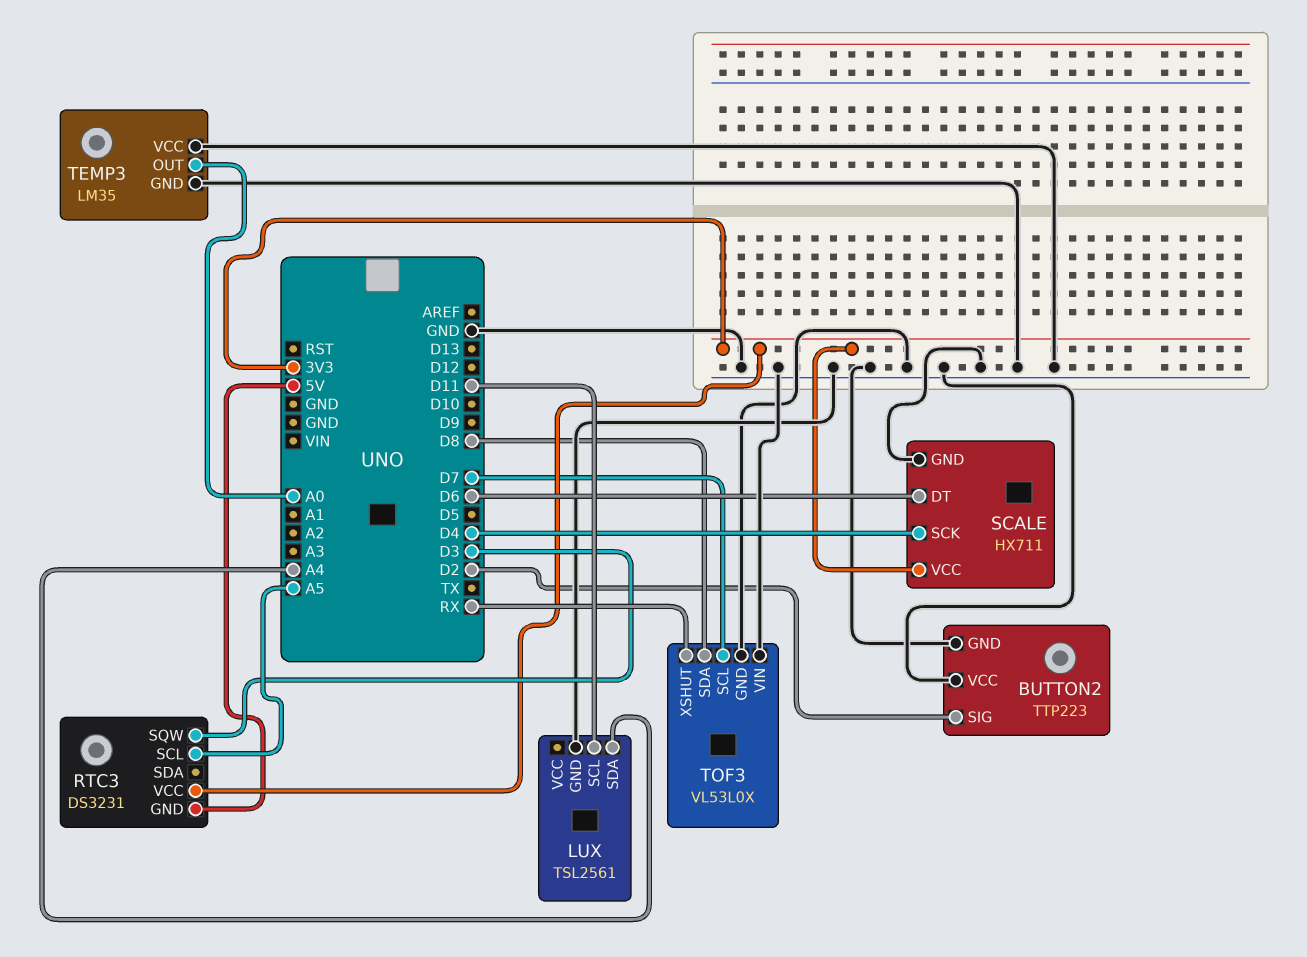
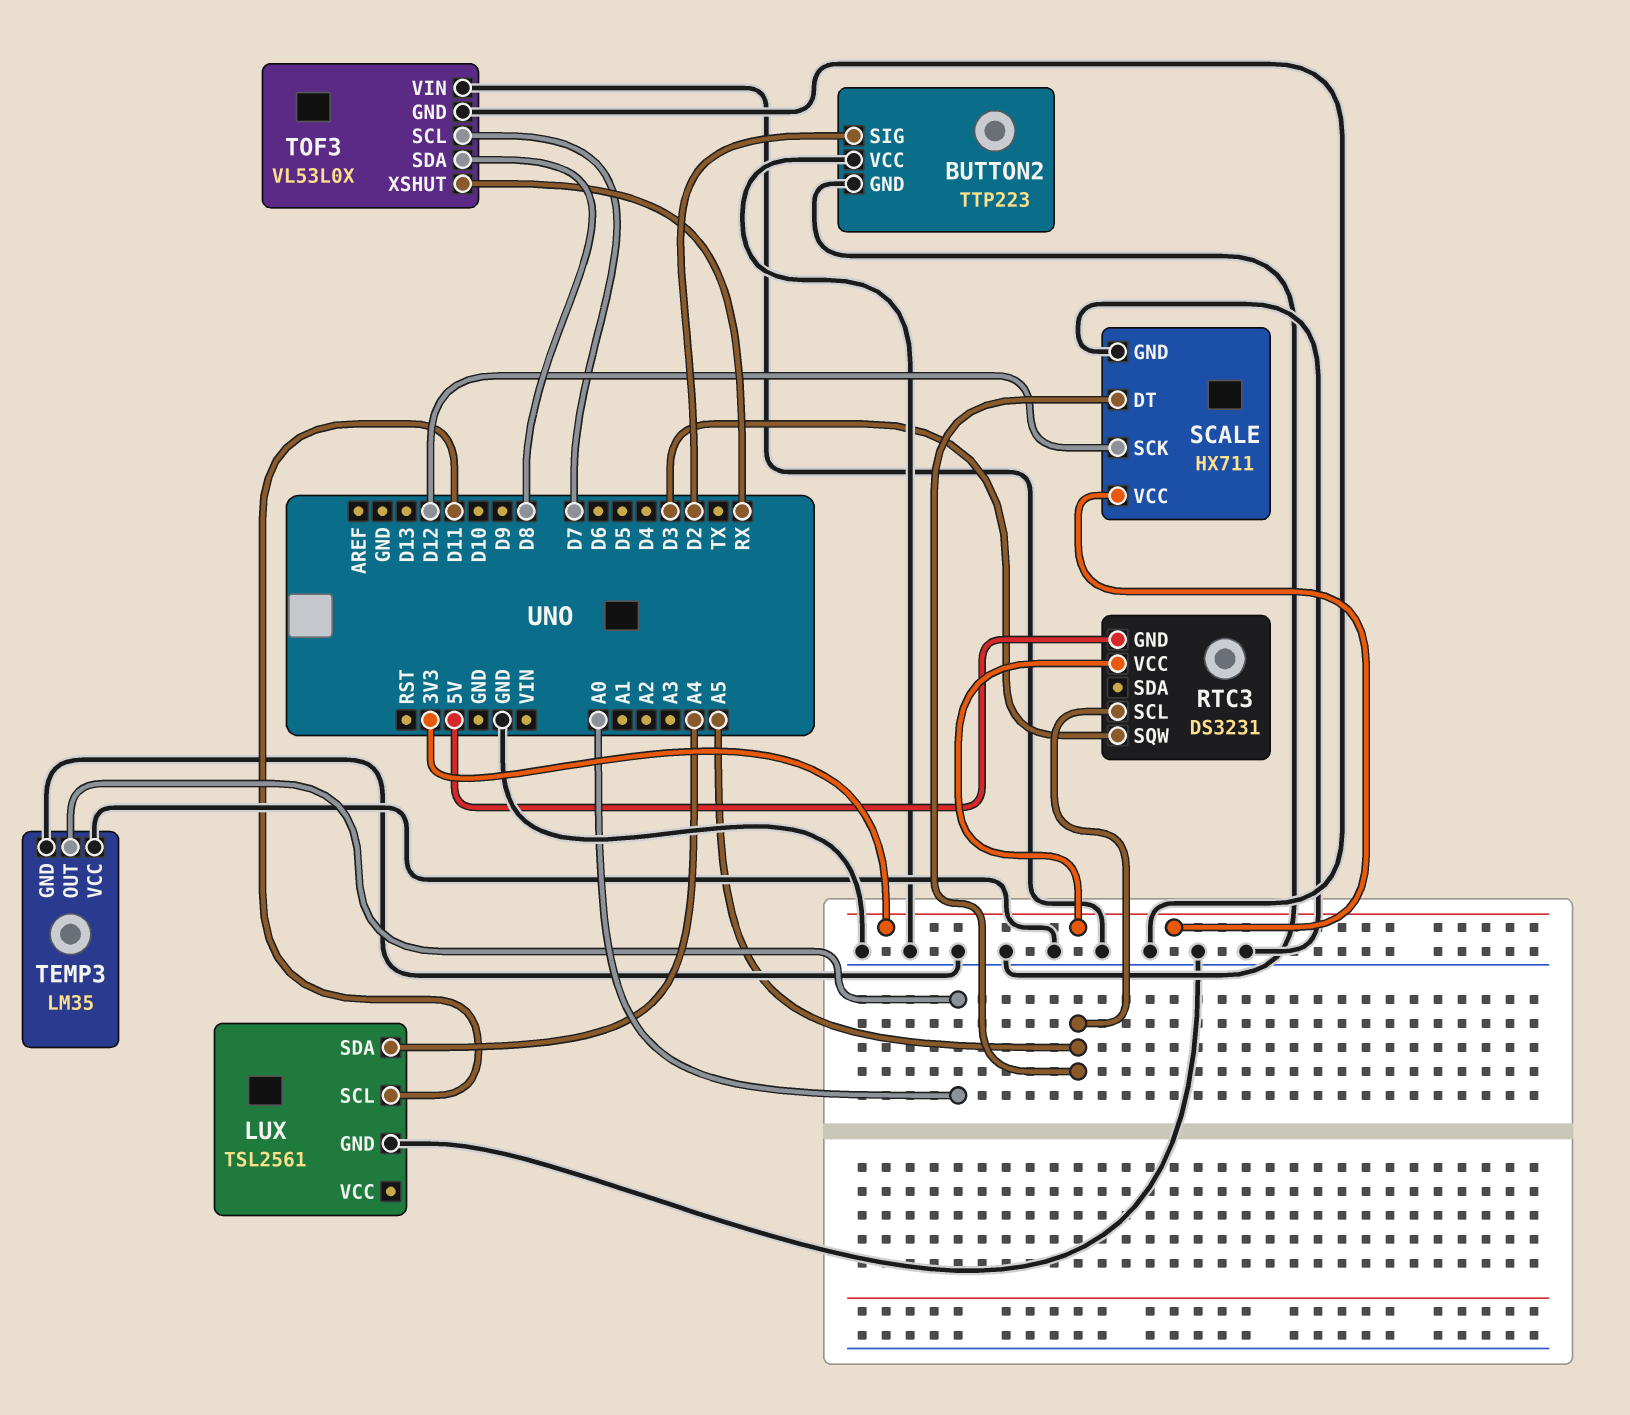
SCALE pin DT: D6 -> A5
SCALE pin SCK: D4 -> D12

